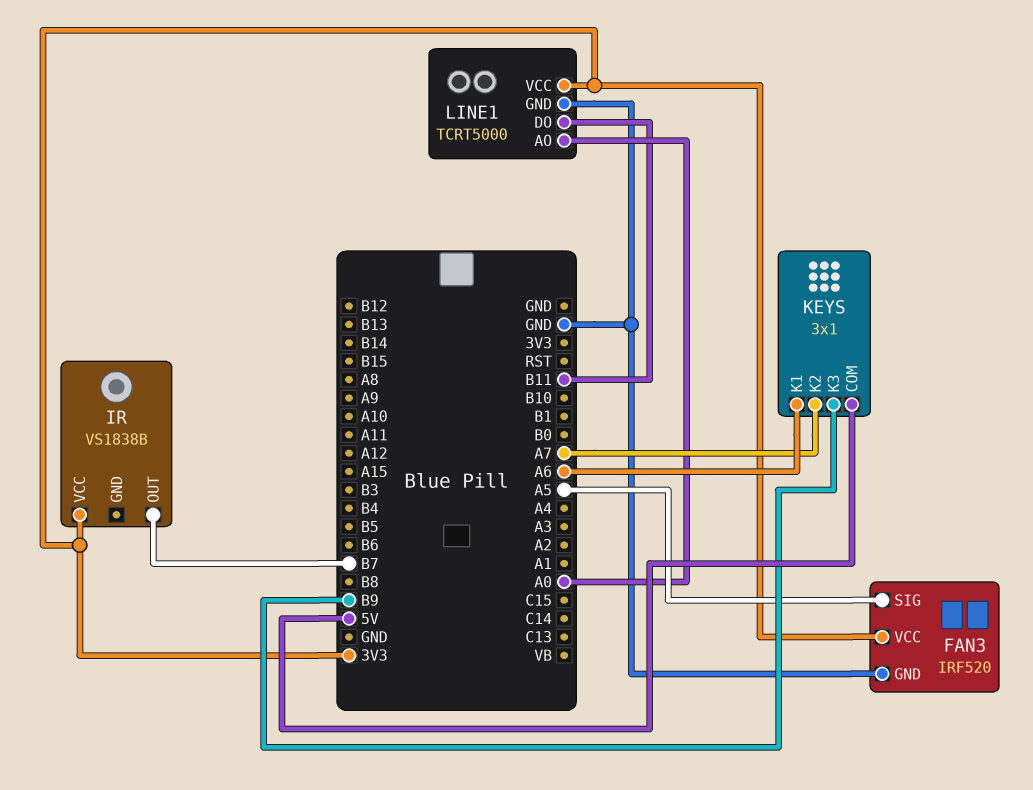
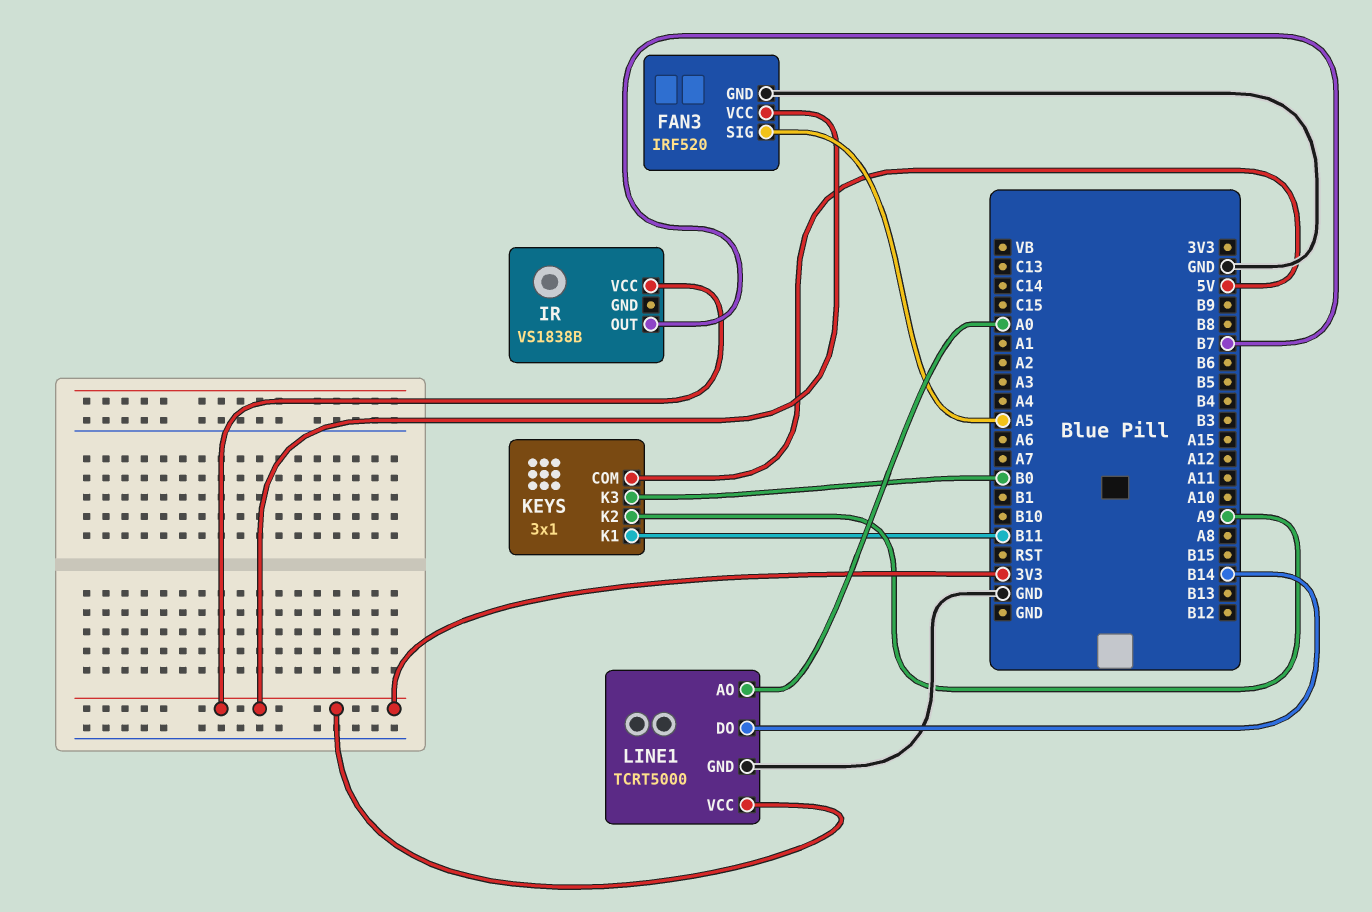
KEYS pin K1: A6 -> B11
KEYS pin K2: A7 -> A9
KEYS pin K3: B9 -> B0
LINE1 pin DO: B11 -> B14

